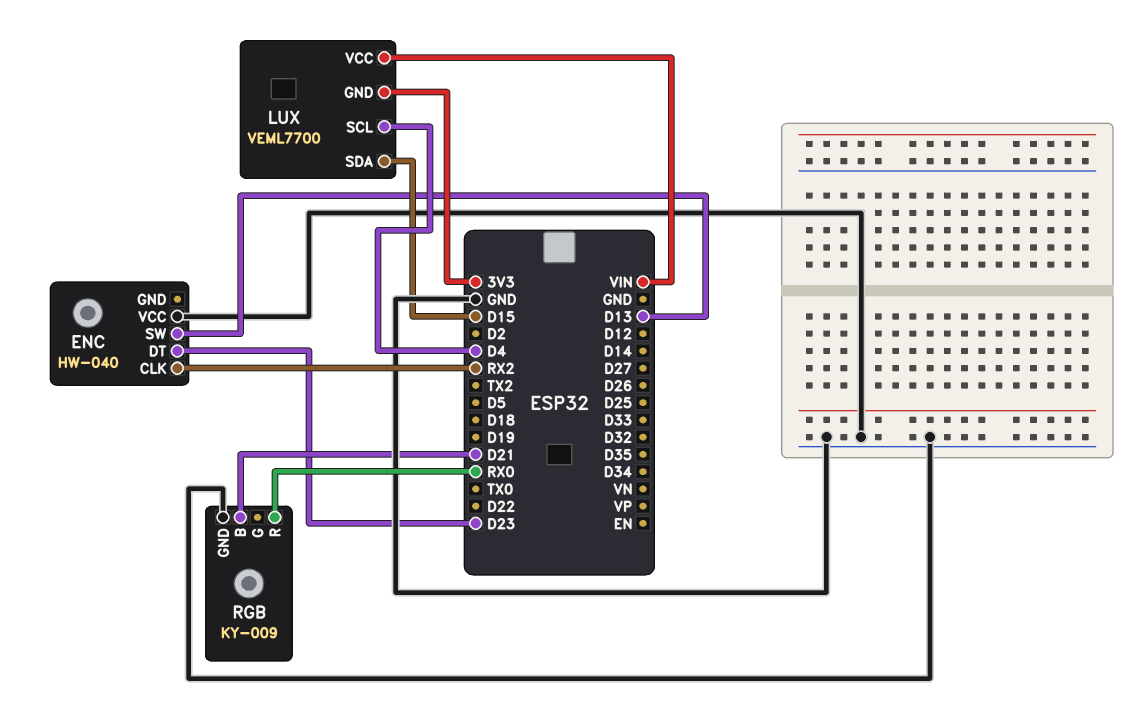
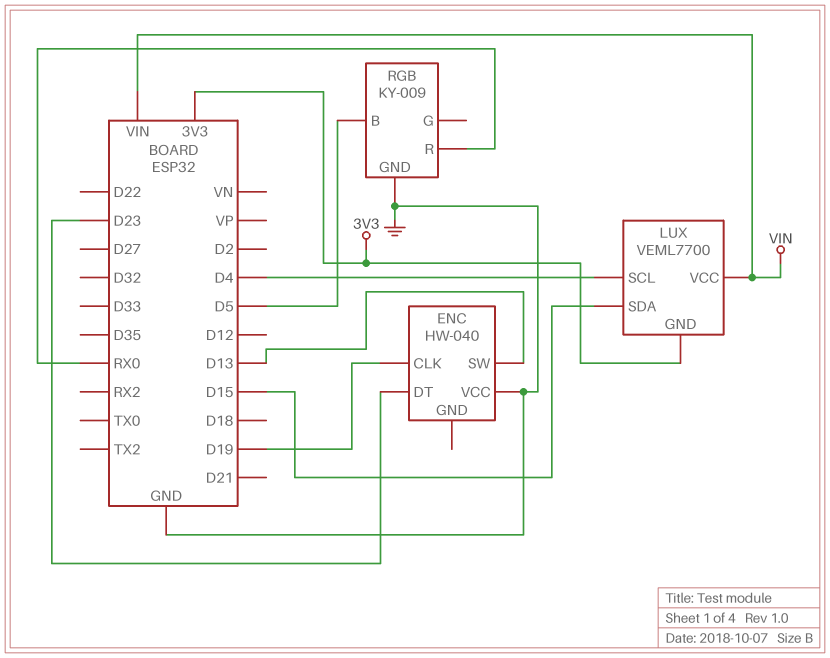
ENC pin CLK: RX2 -> D19
RGB pin B: D21 -> D5

